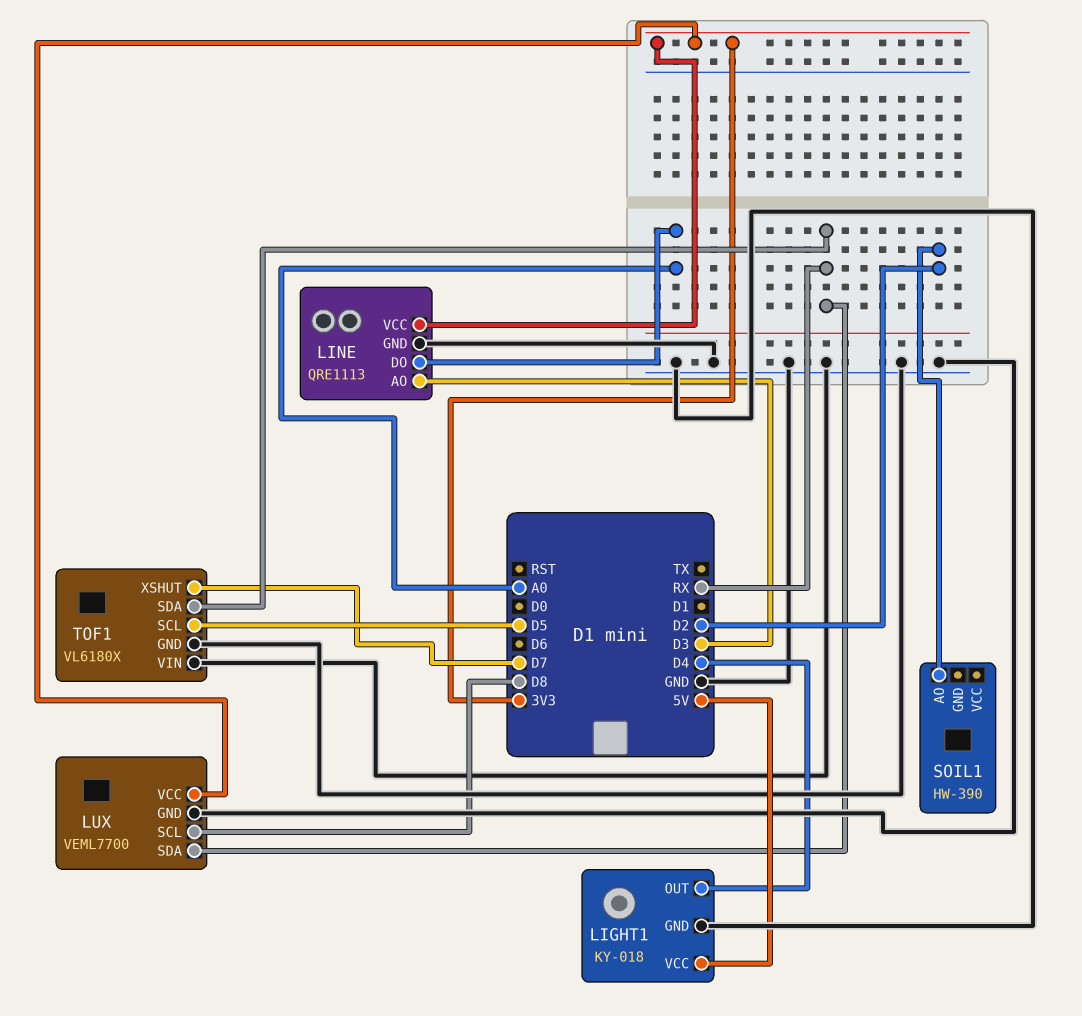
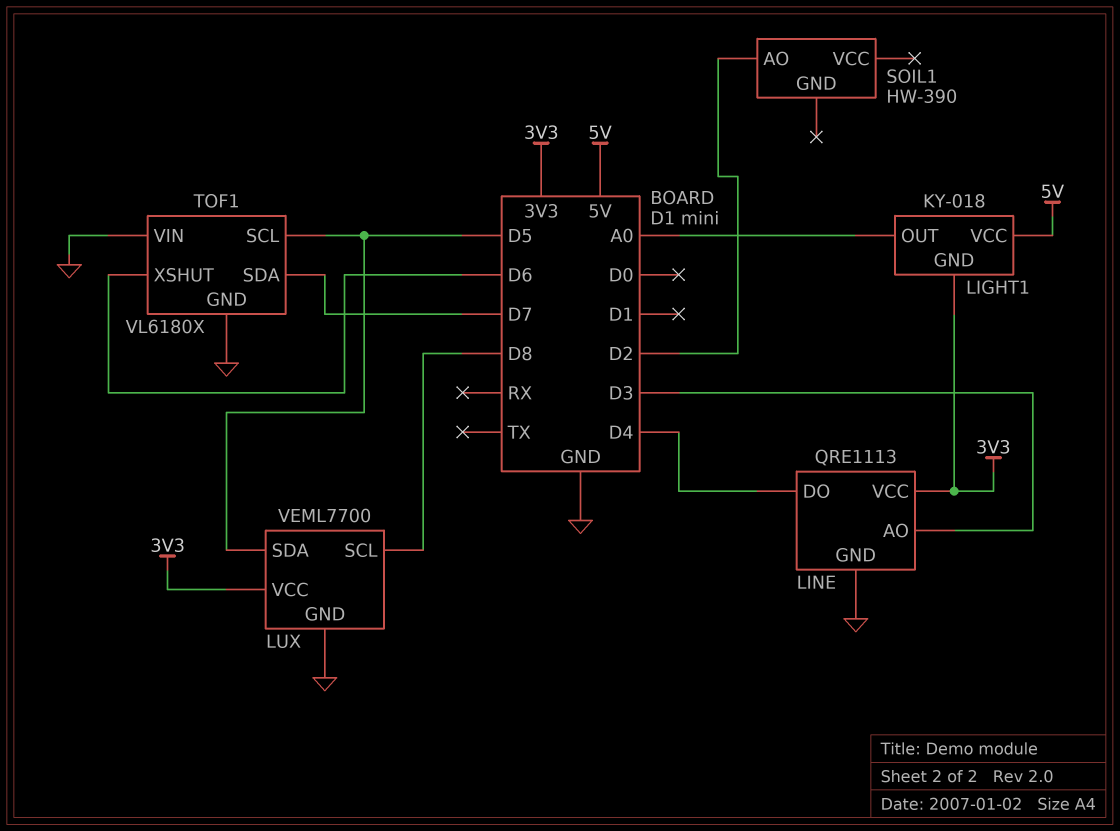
LIGHT1 pin GND: GND -> 3V3
LIGHT1 pin OUT: D4 -> A0
LINE pin DO: A0 -> D4
LUX pin SDA: RX -> D5
TOF1 pin SDA: RX -> D7
TOF1 pin XSHUT: D7 -> D6

